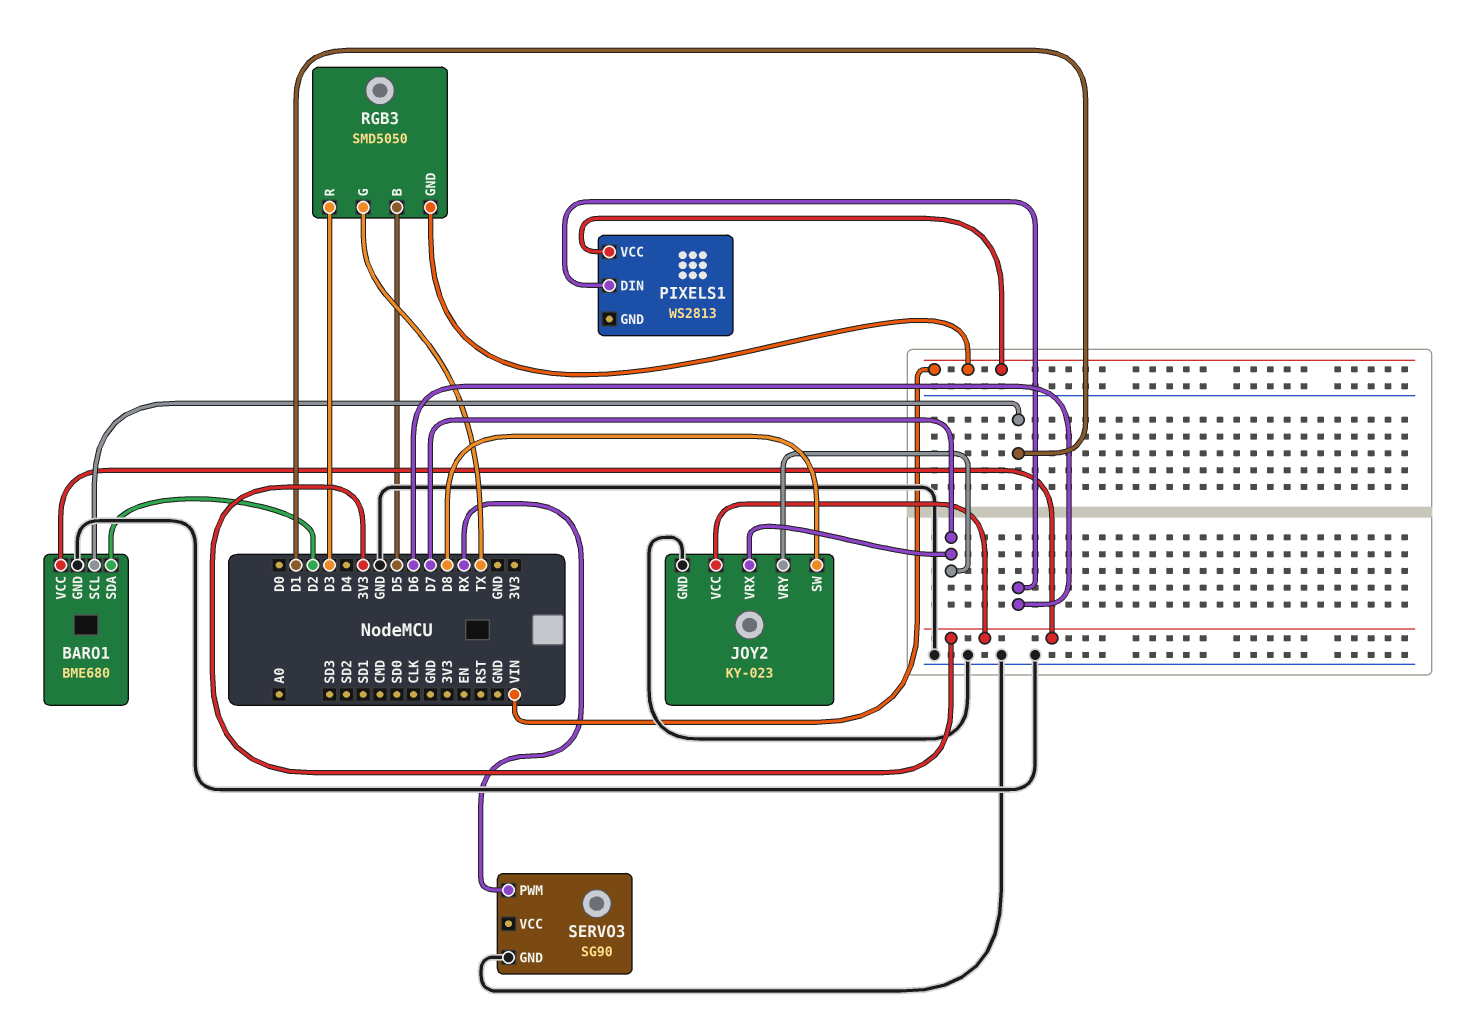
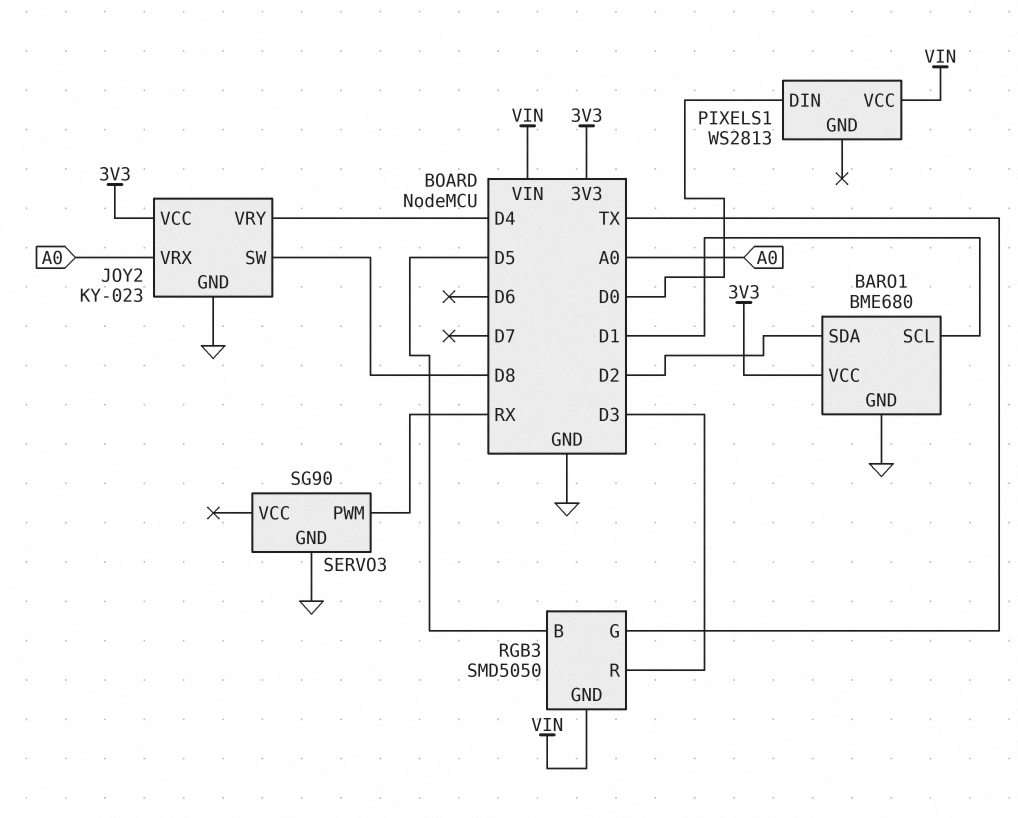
JOY2 pin VRX: D7 -> A0
JOY2 pin VRY: D7 -> D4
PIXELS1 pin DIN: D6 -> D0

